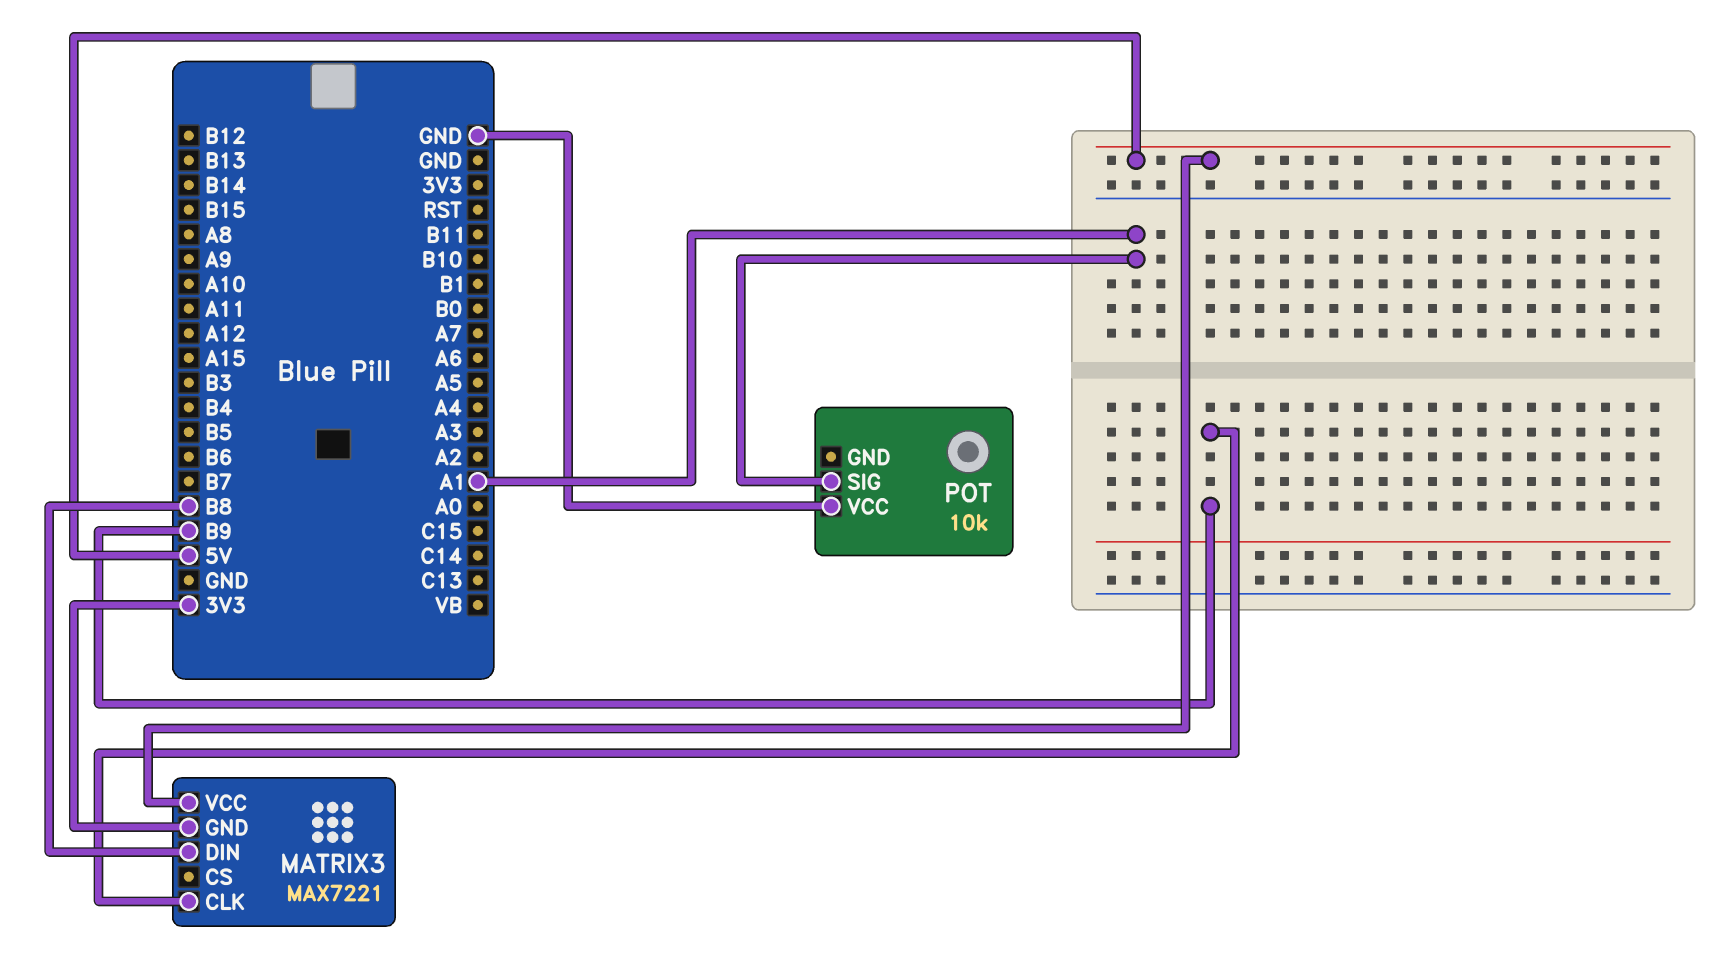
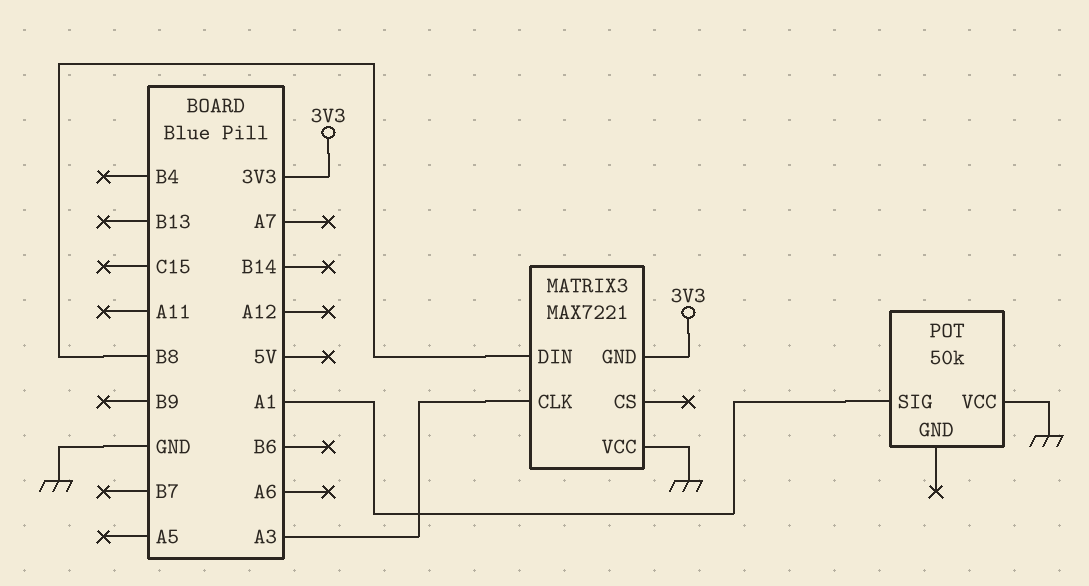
MATRIX3 pin CLK: B9 -> A3
MATRIX3 pin VCC: 5V -> GND
POT: 10k -> 50k

